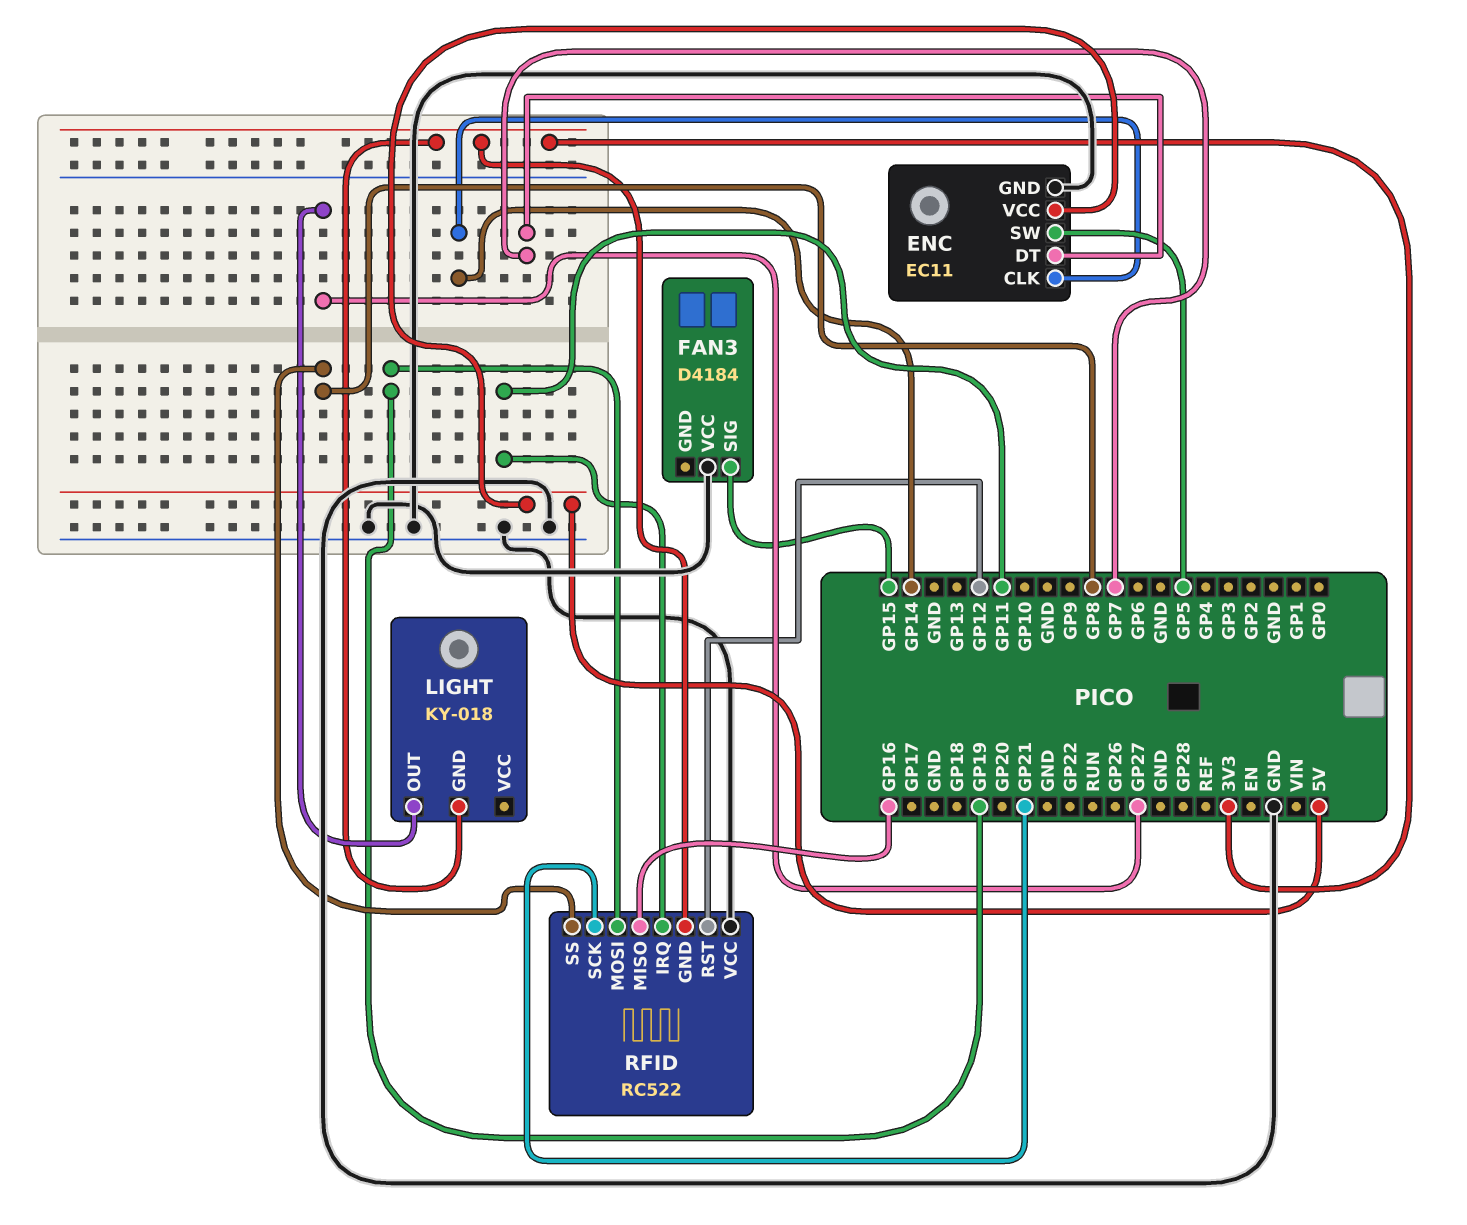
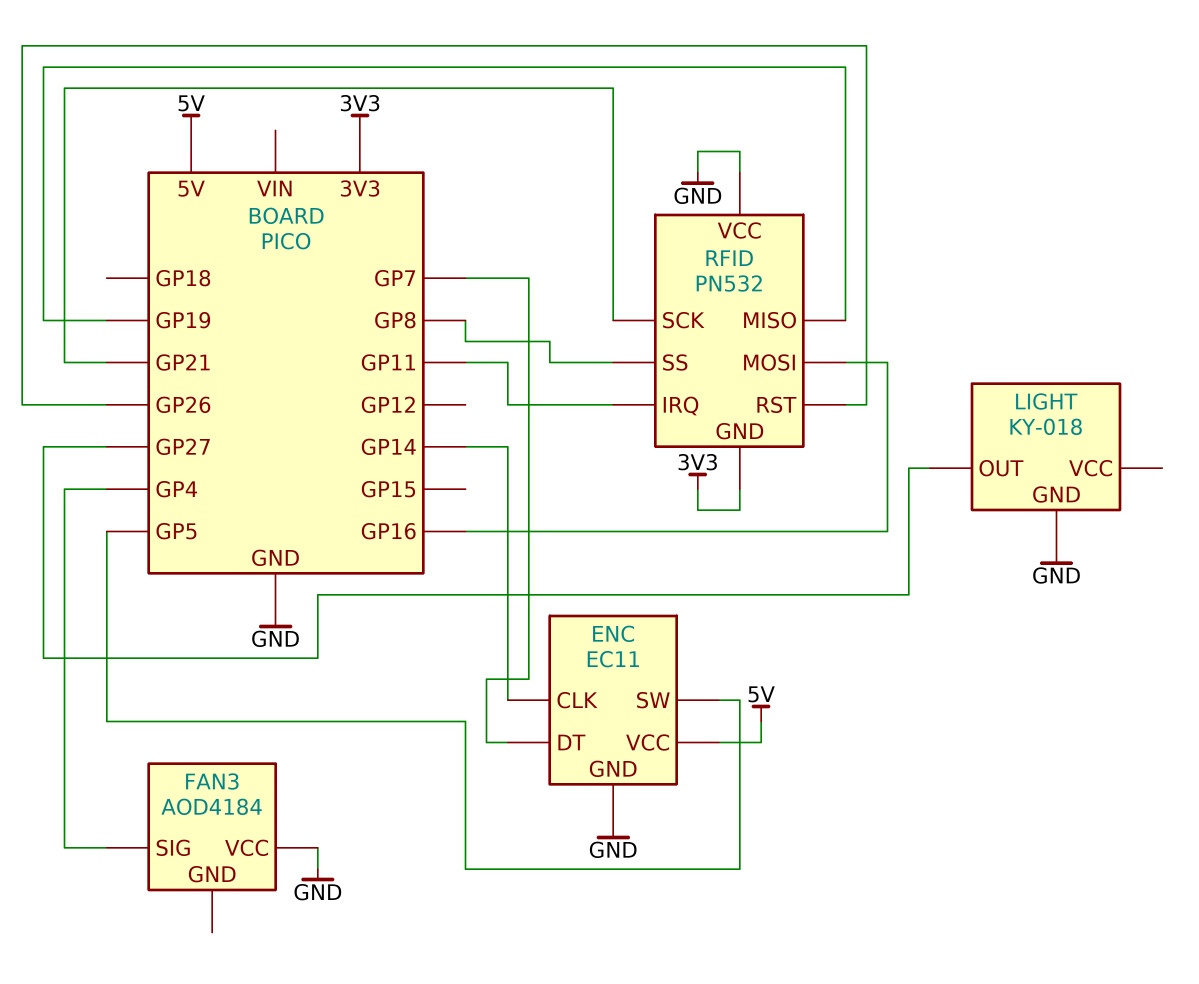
FAN3: D4184 -> AOD4184
FAN3 pin SIG: GP15 -> GP4
LIGHT pin GND: 3V3 -> GND
RFID: RC522 -> PN532
RFID pin MISO: GP16 -> GP19
RFID pin MOSI: GP19 -> GP16
RFID pin RST: GP12 -> GP26

